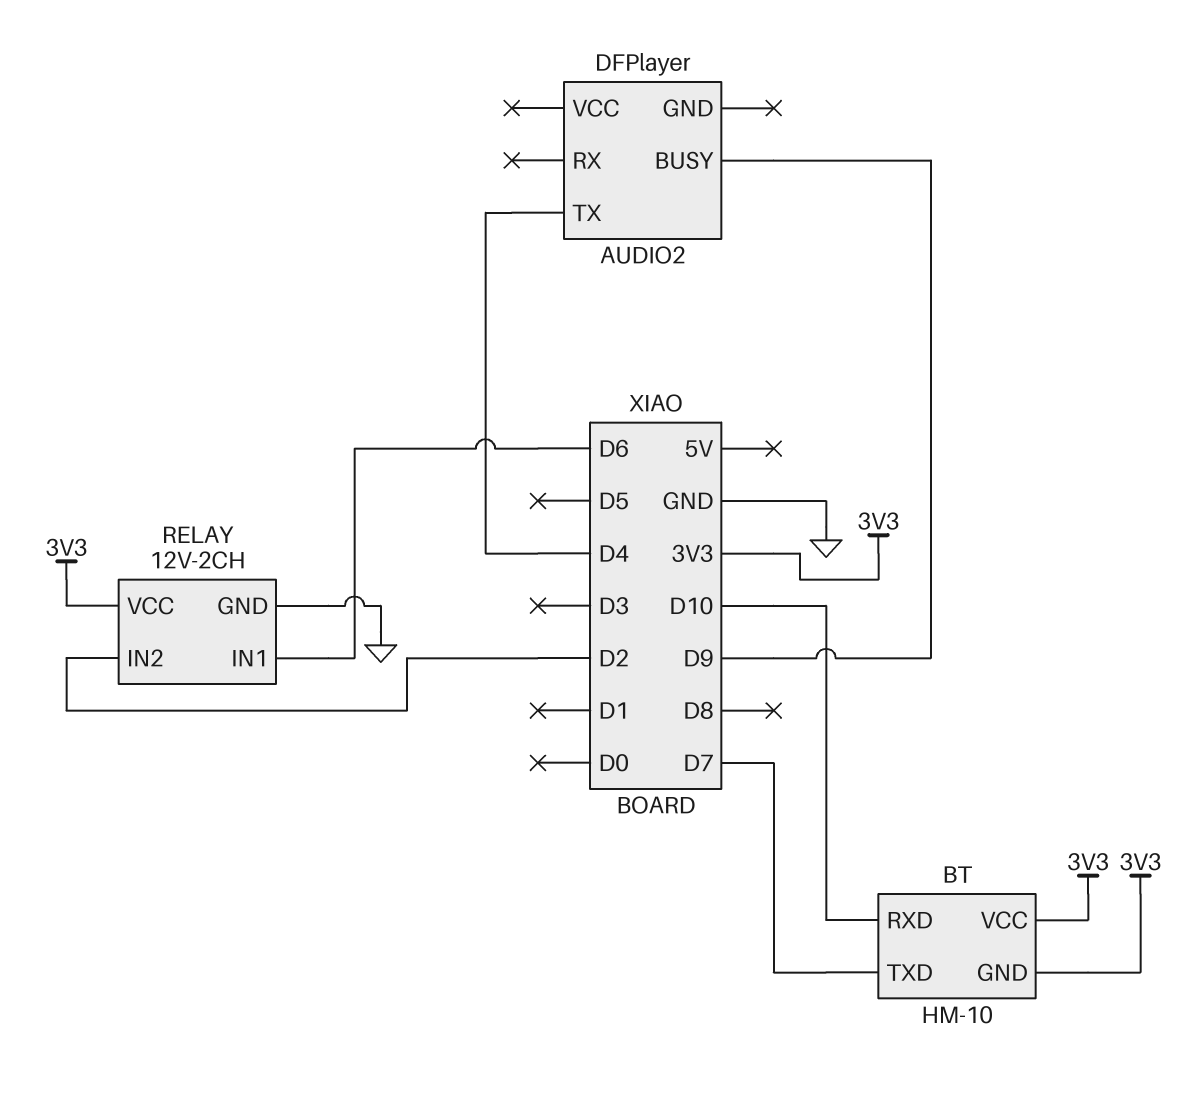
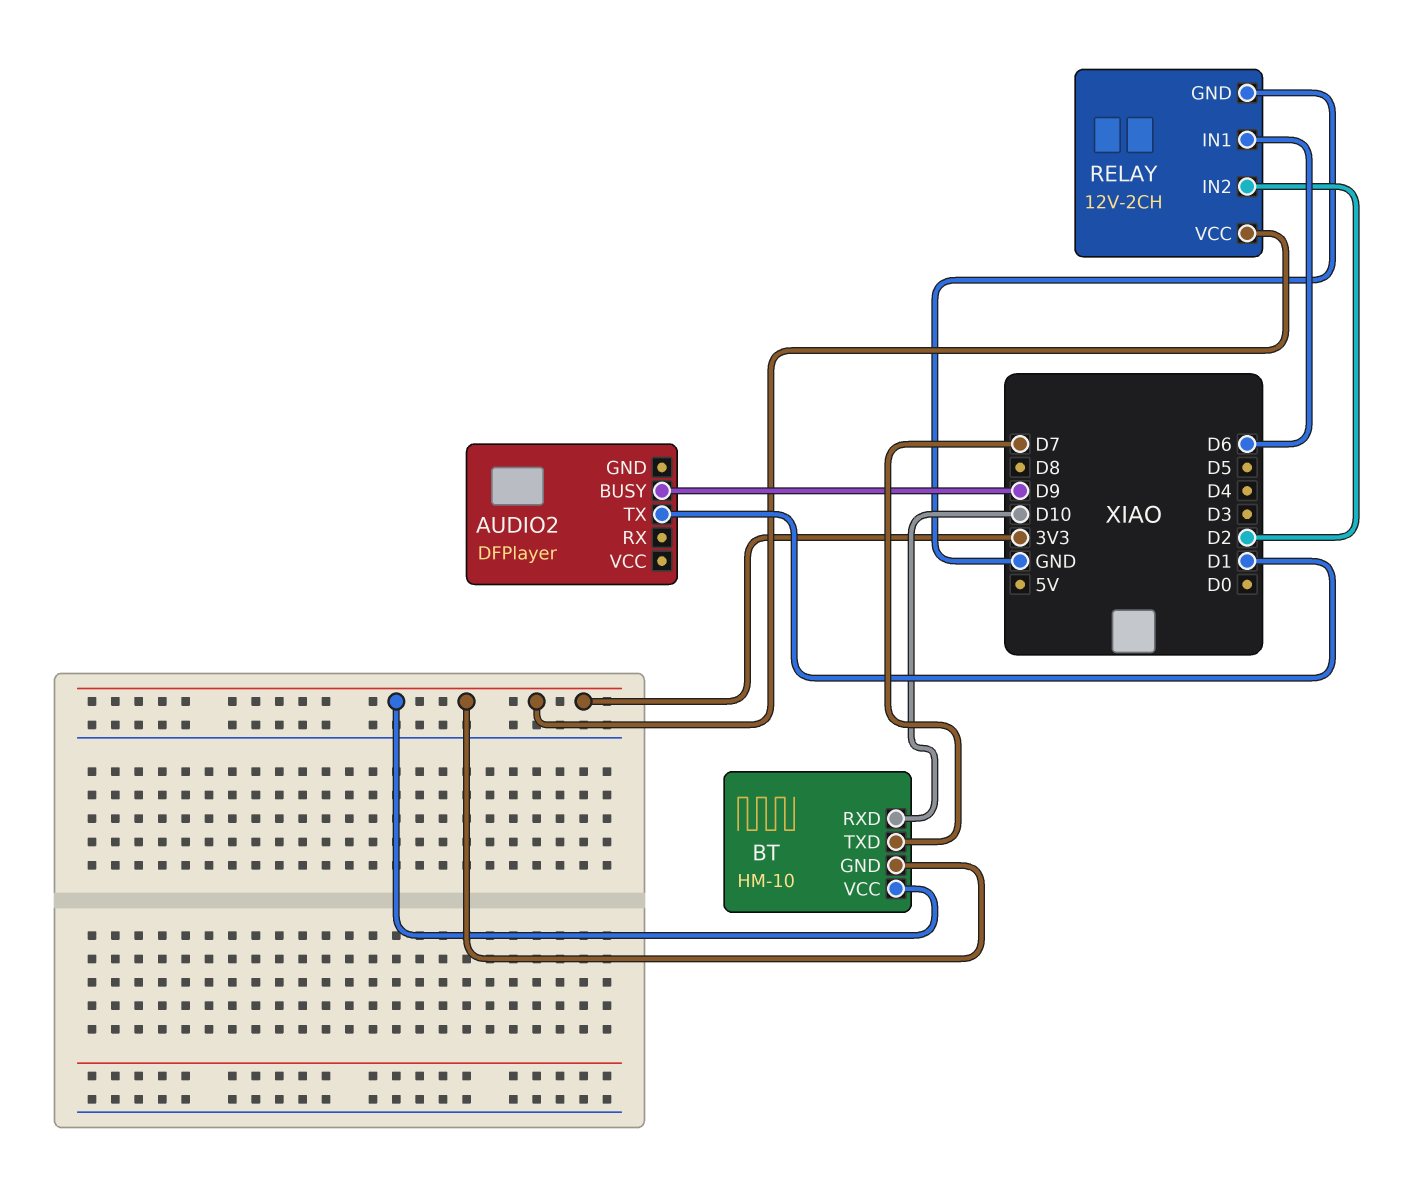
AUDIO2 pin TX: D4 -> D1

